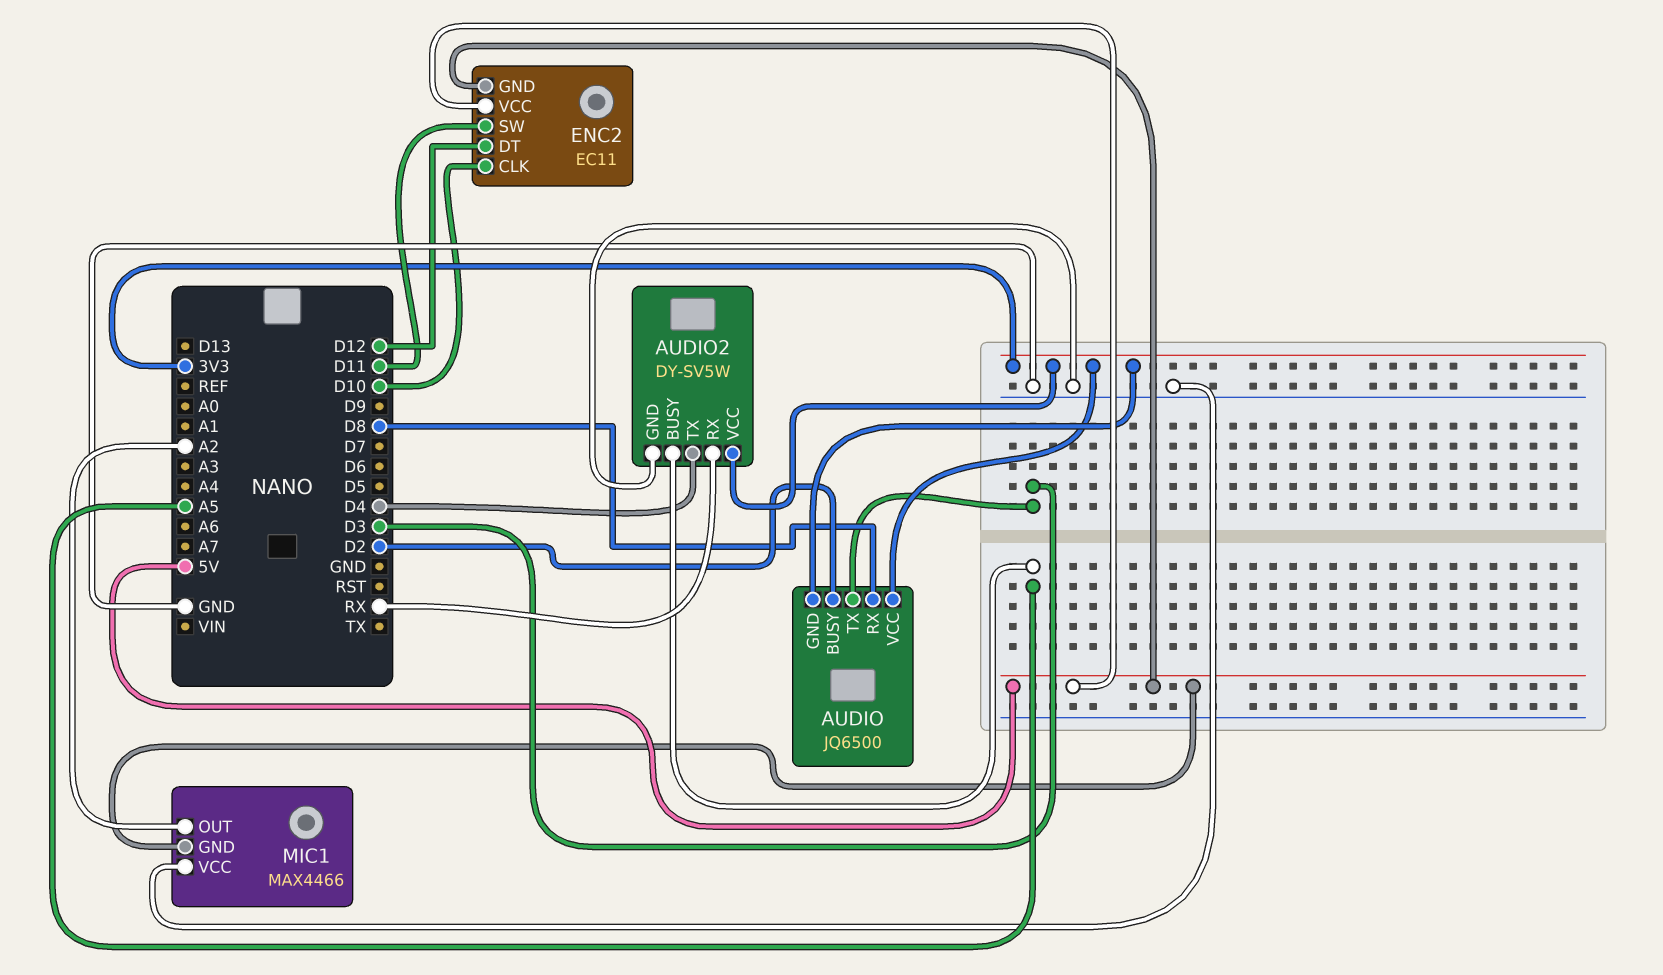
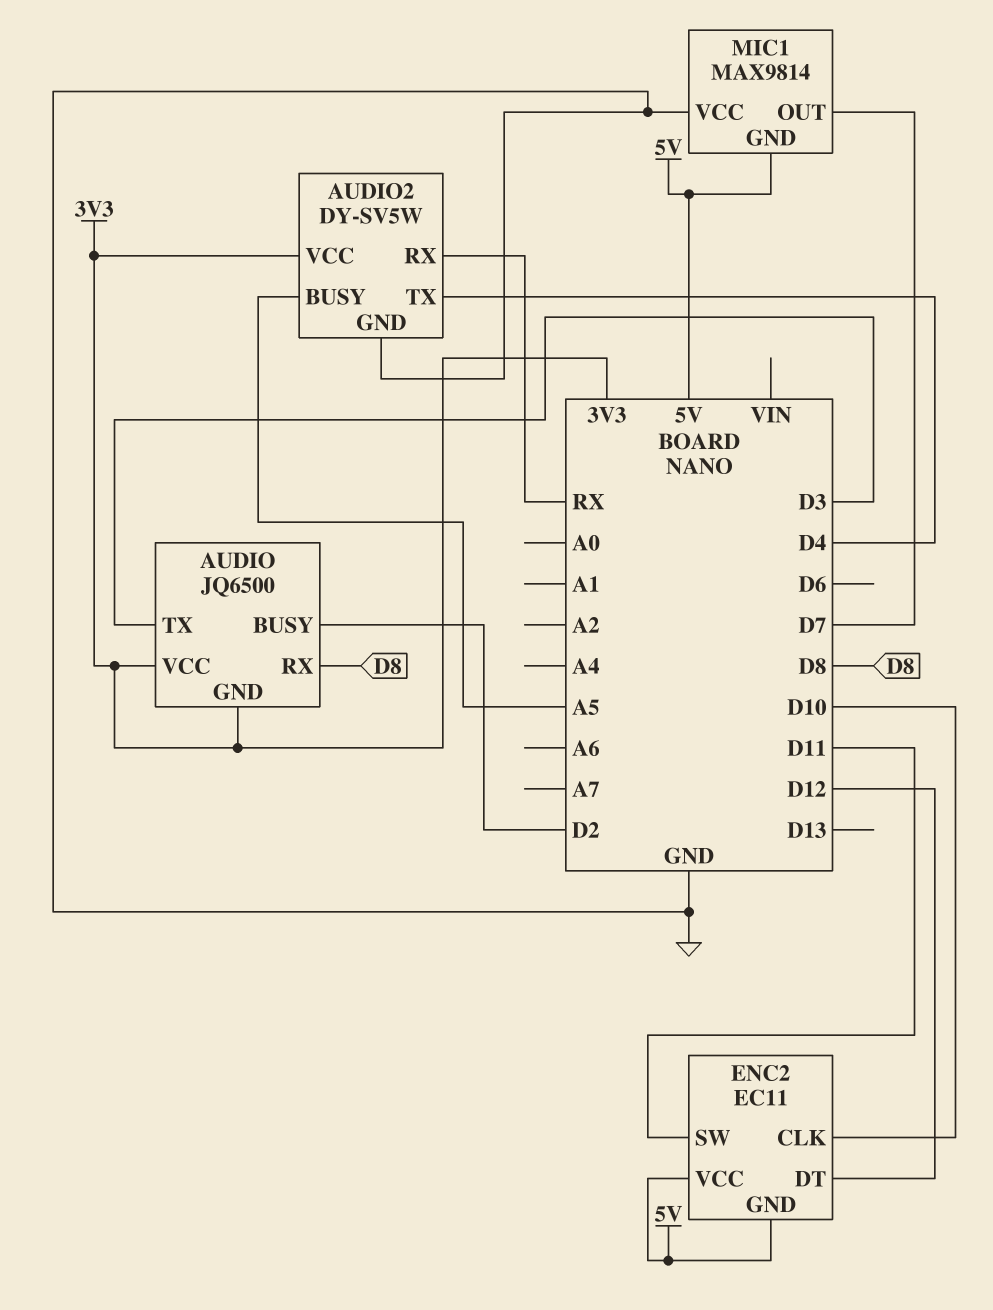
MIC1: MAX4466 -> MAX9814
MIC1 pin OUT: A2 -> D7

